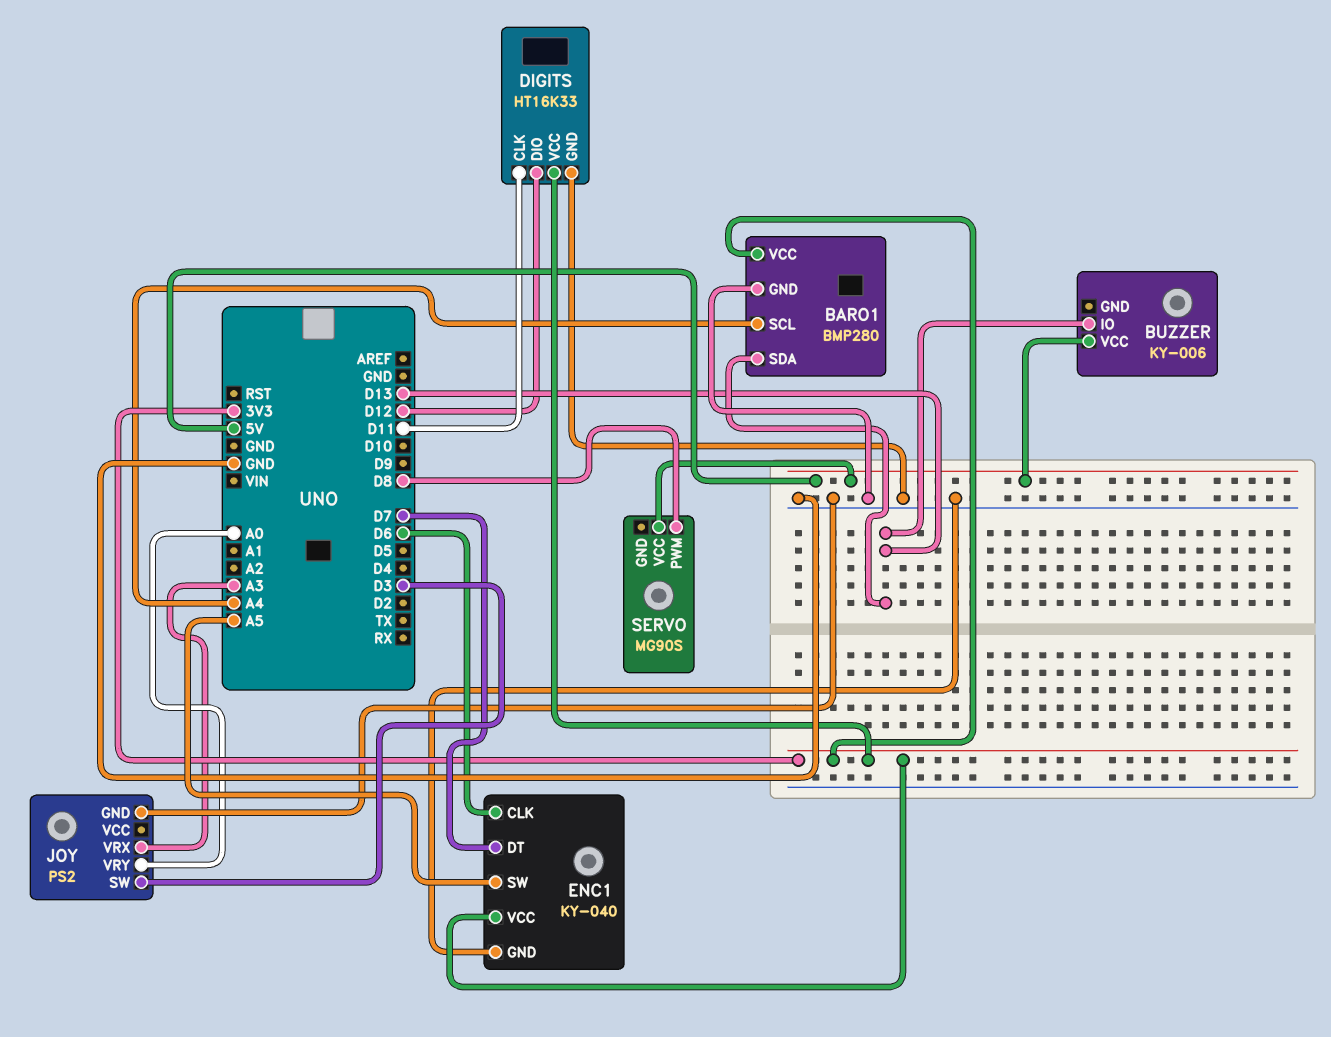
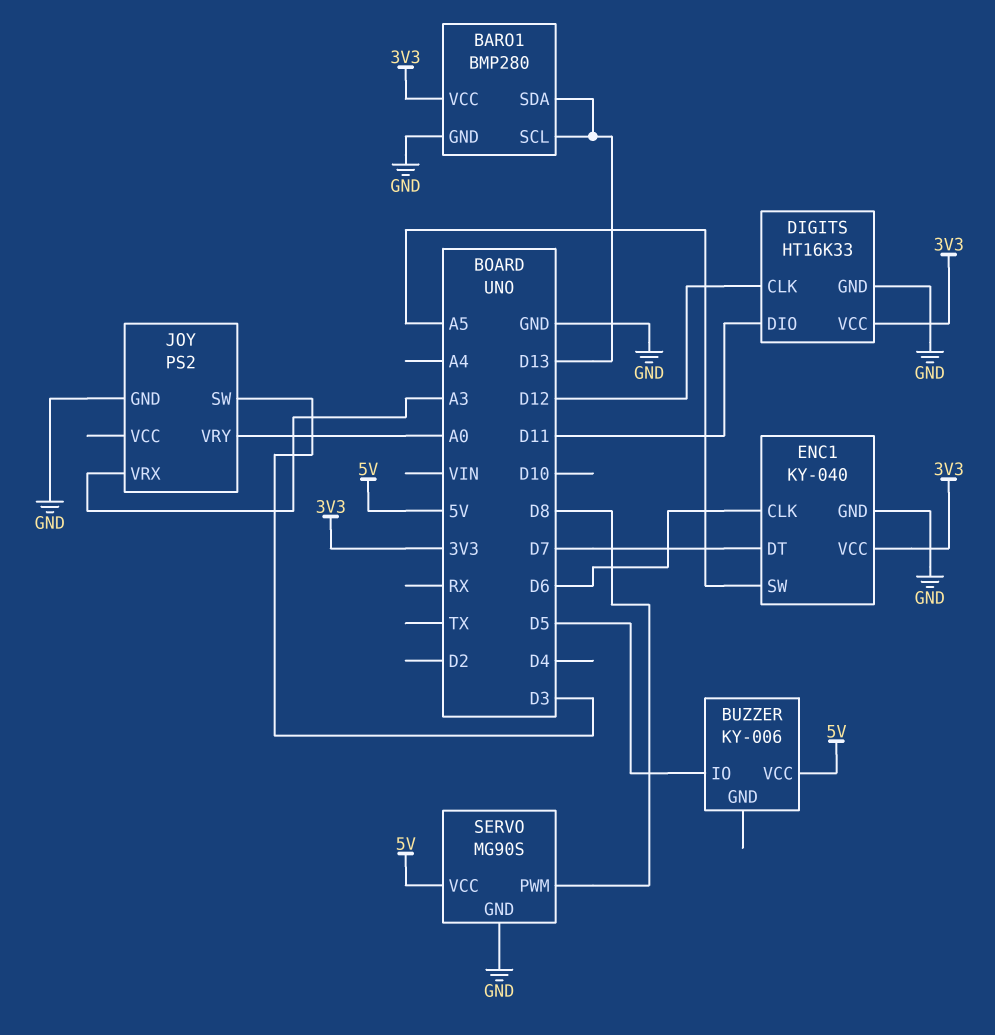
BARO1 pin SCL: A4 -> D13
BUZZER pin IO: D13 -> D5
DIGITS pin CLK: D11 -> D12
DIGITS pin DIO: D12 -> D11
SERVO pin GND: none -> GND

